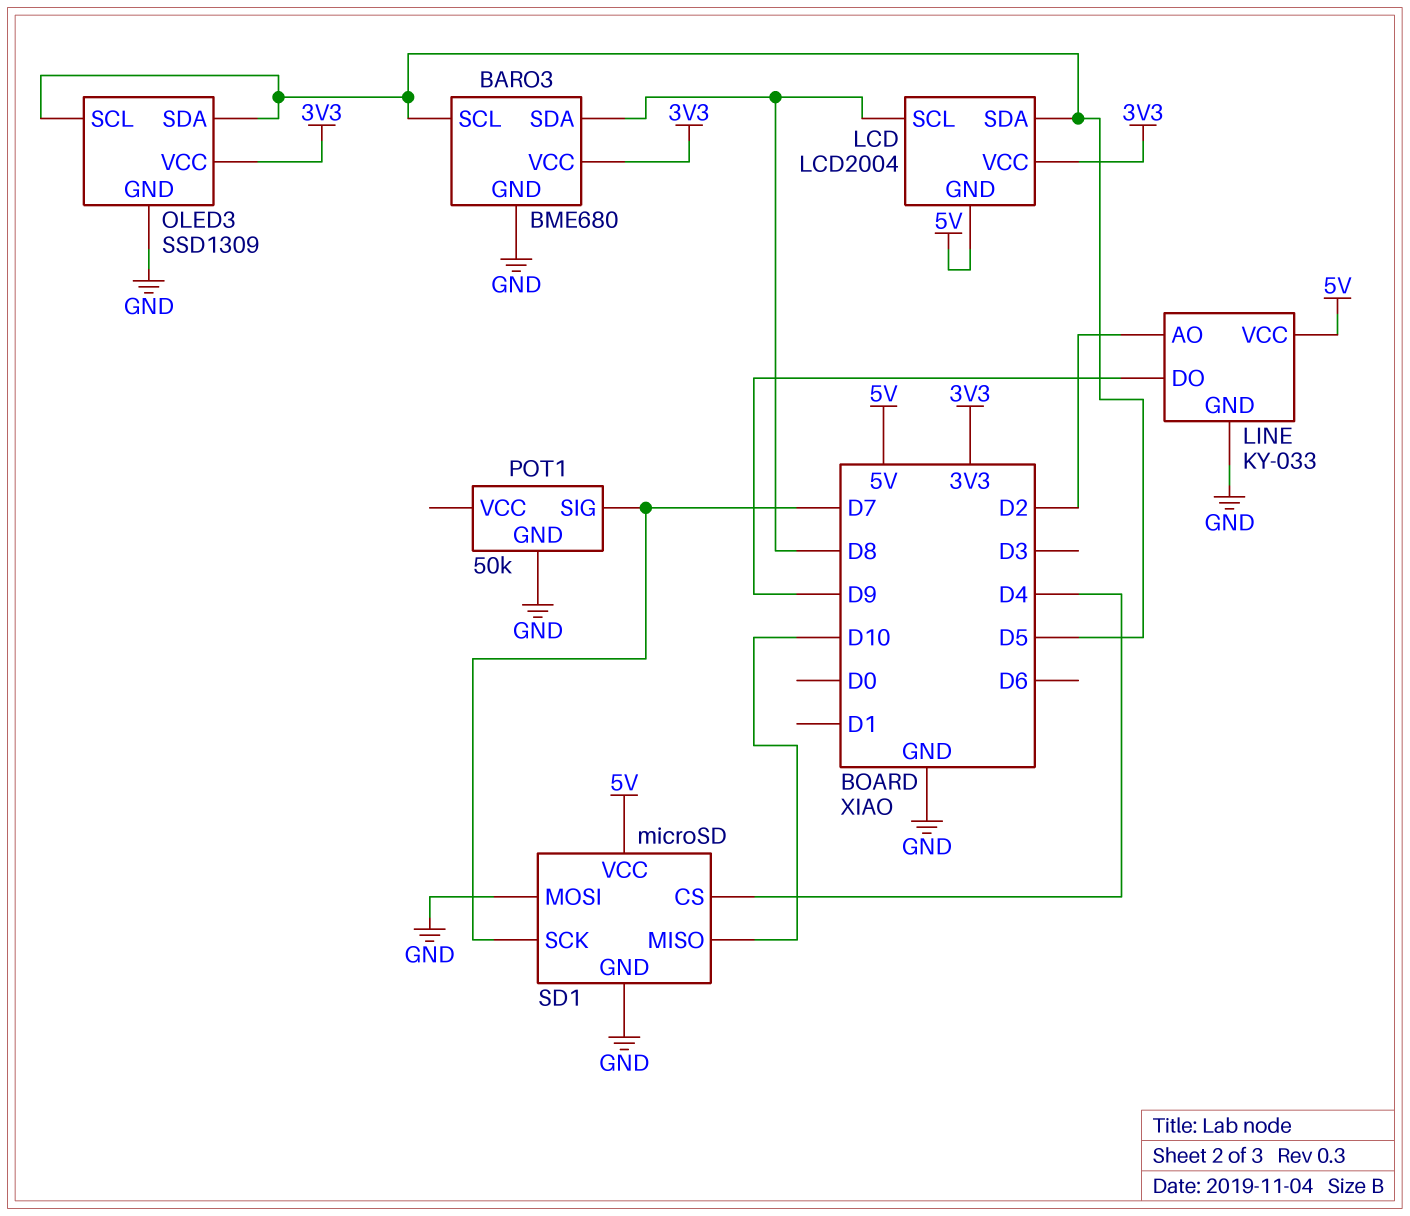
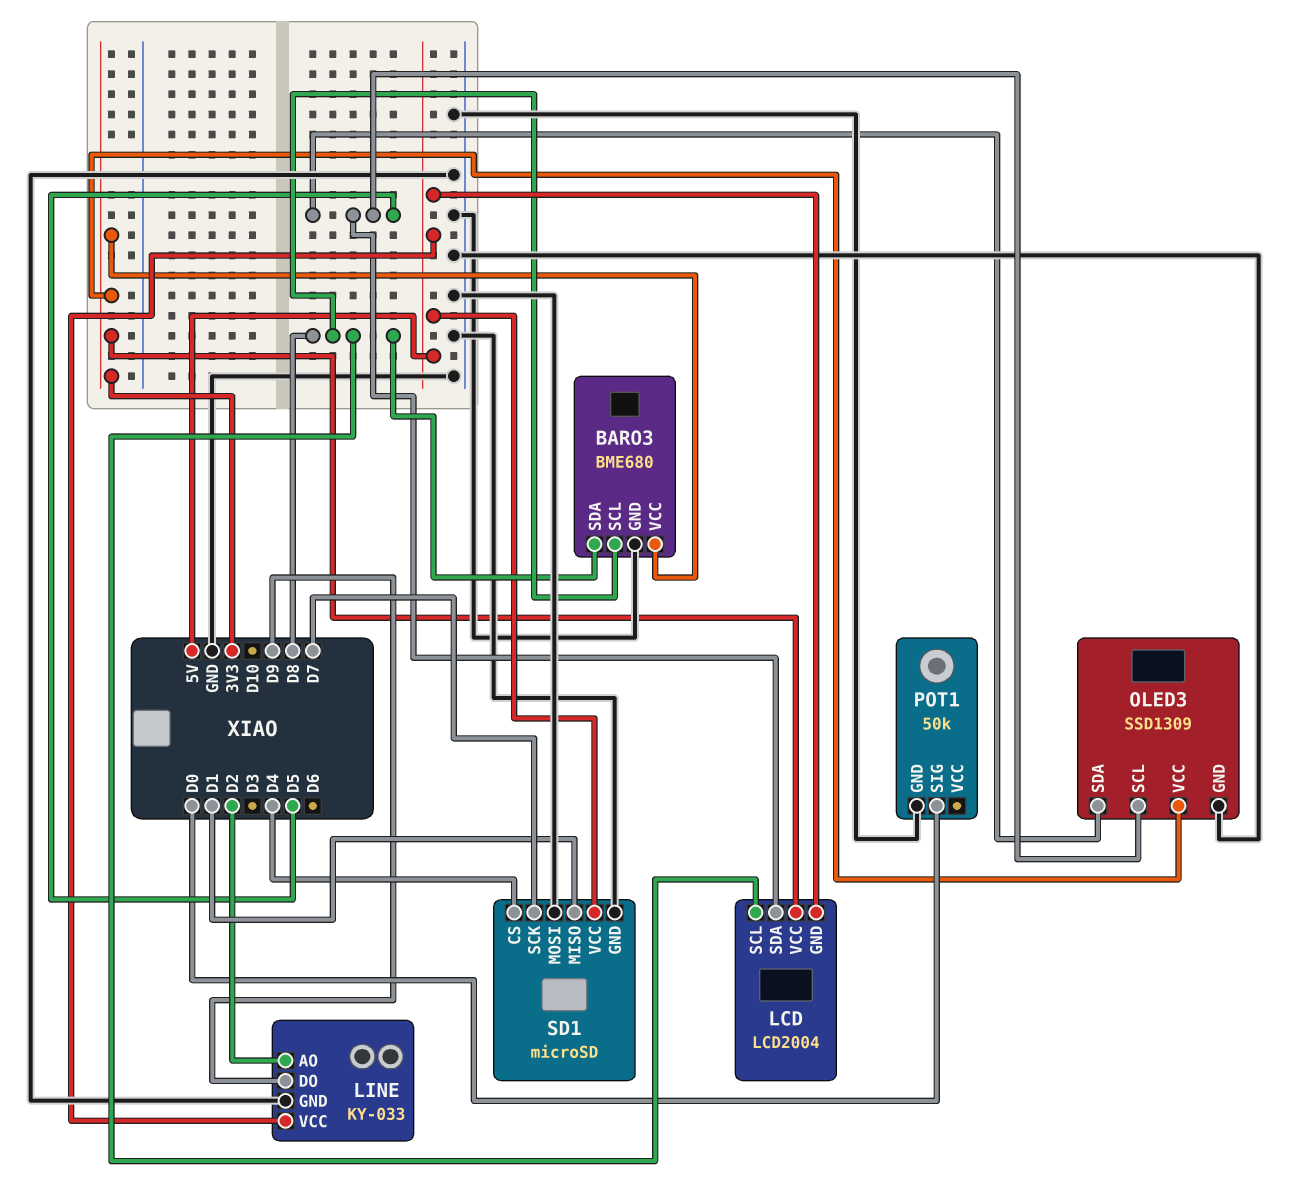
BARO3 pin SCL: D5 -> D8
POT1 pin SIG: D7 -> D0
SD1 pin MISO: D10 -> D1

